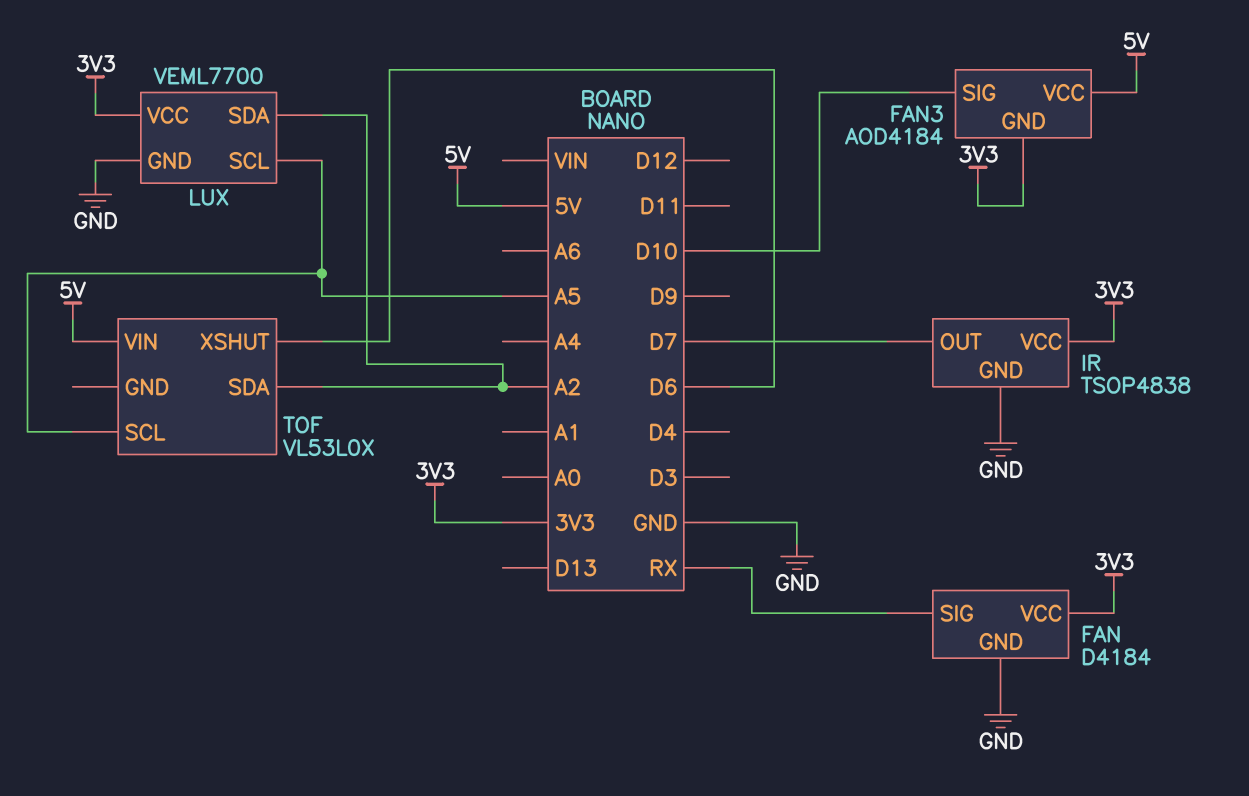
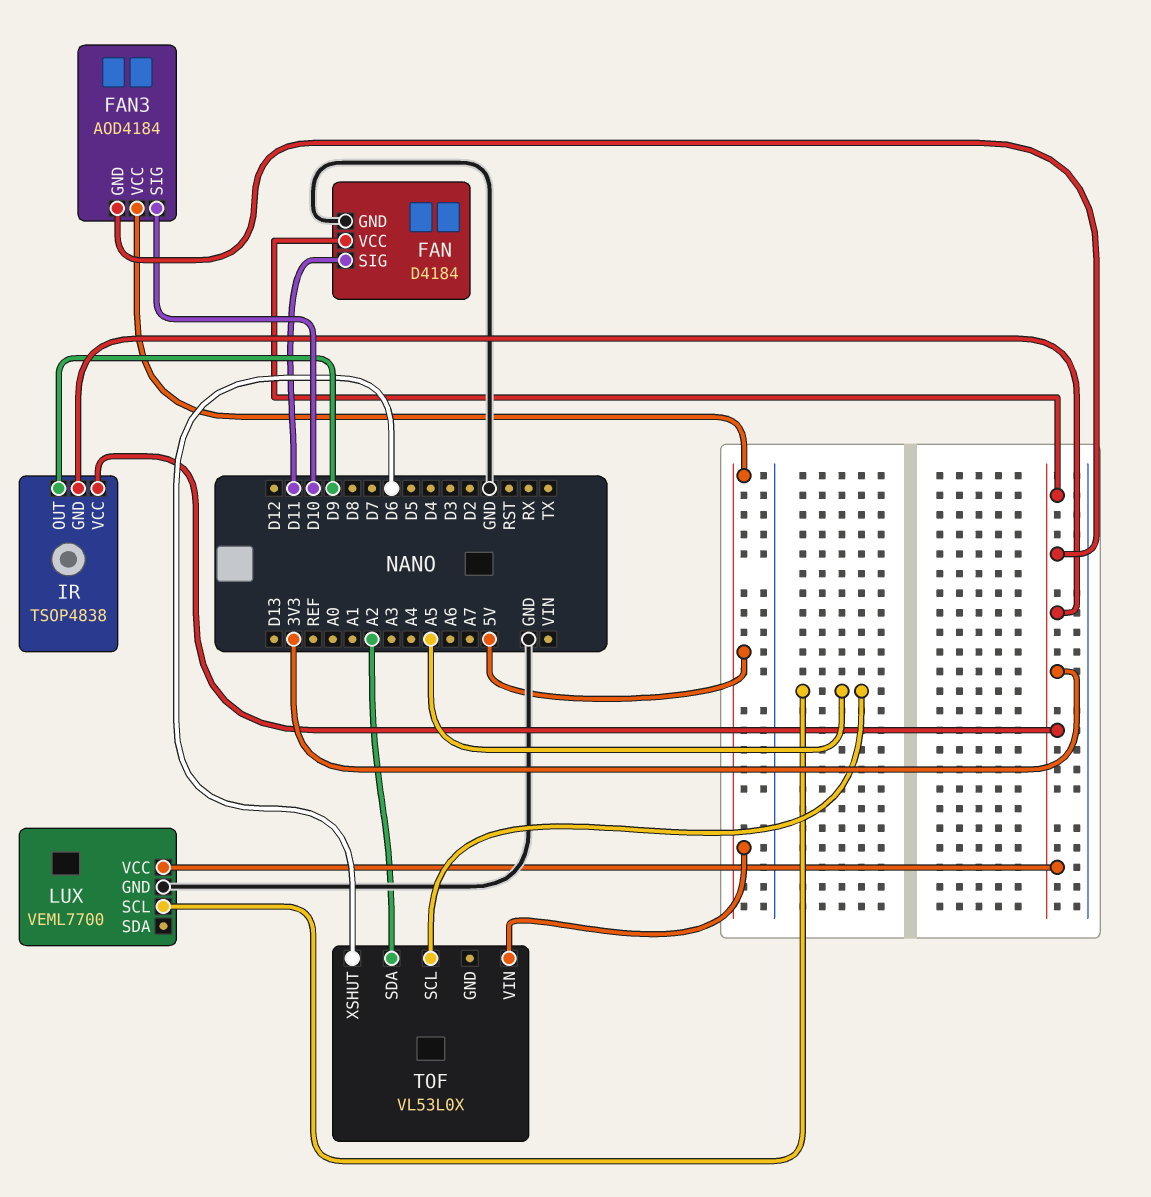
FAN pin SIG: RX -> D11
IR pin GND: GND -> 3V3
IR pin OUT: D7 -> D9
LUX pin SDA: A2 -> none

